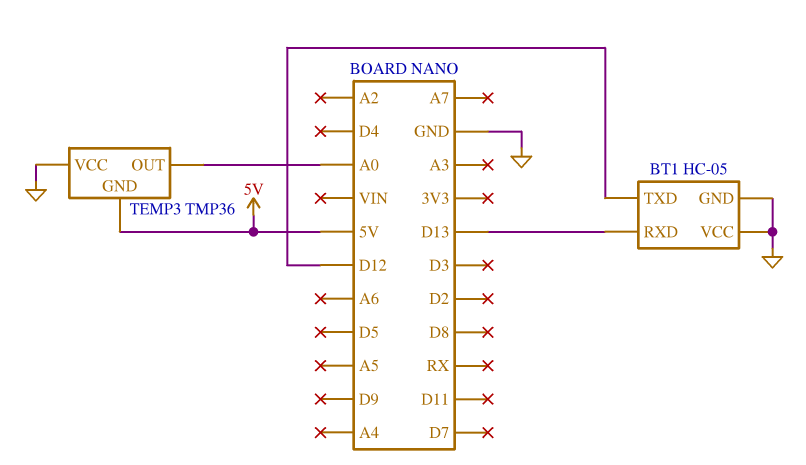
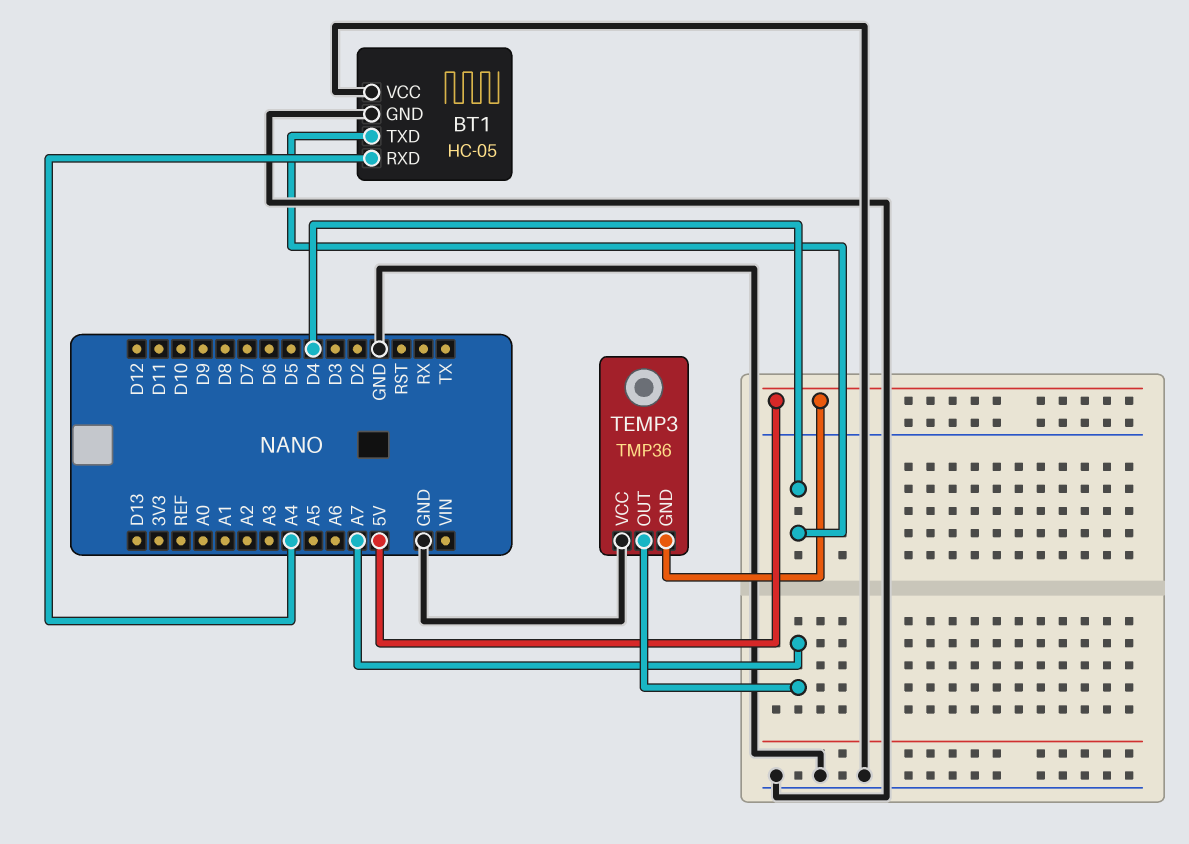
BT1 pin RXD: D13 -> A4
BT1 pin TXD: D12 -> D4
TEMP3 pin OUT: A0 -> A7

